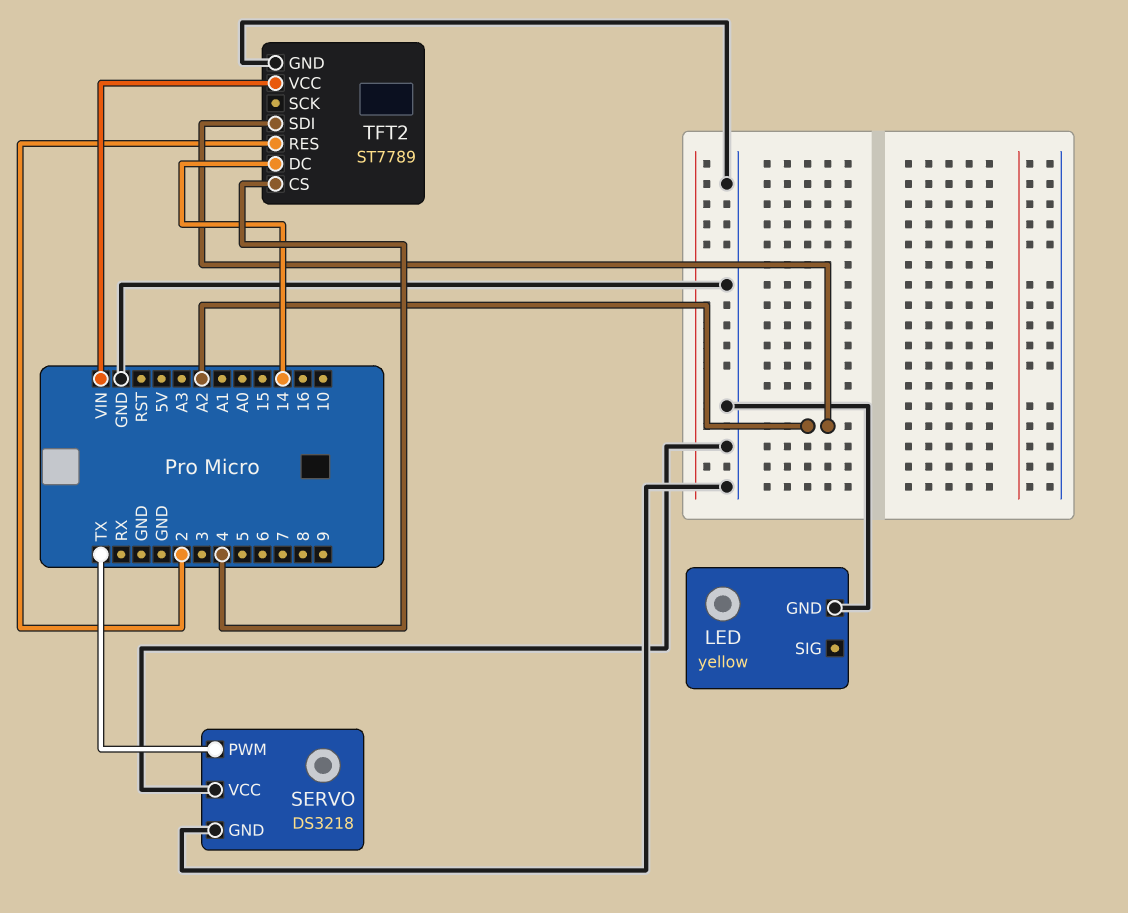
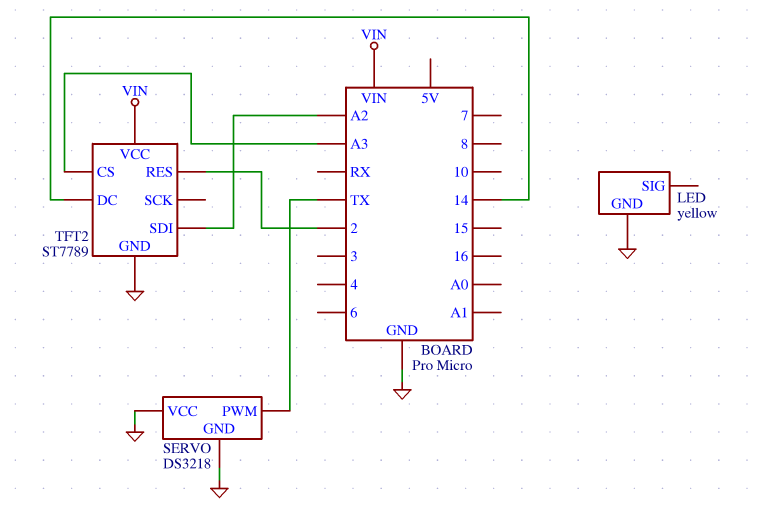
TFT2 pin CS: 4 -> A3

